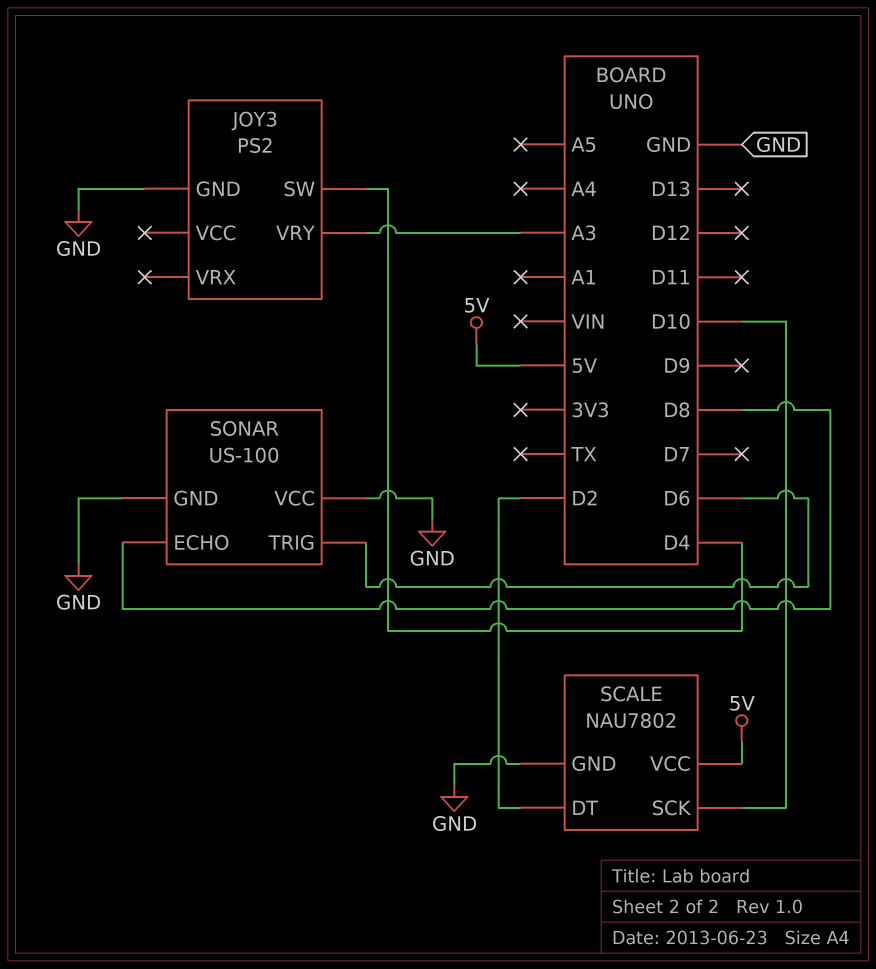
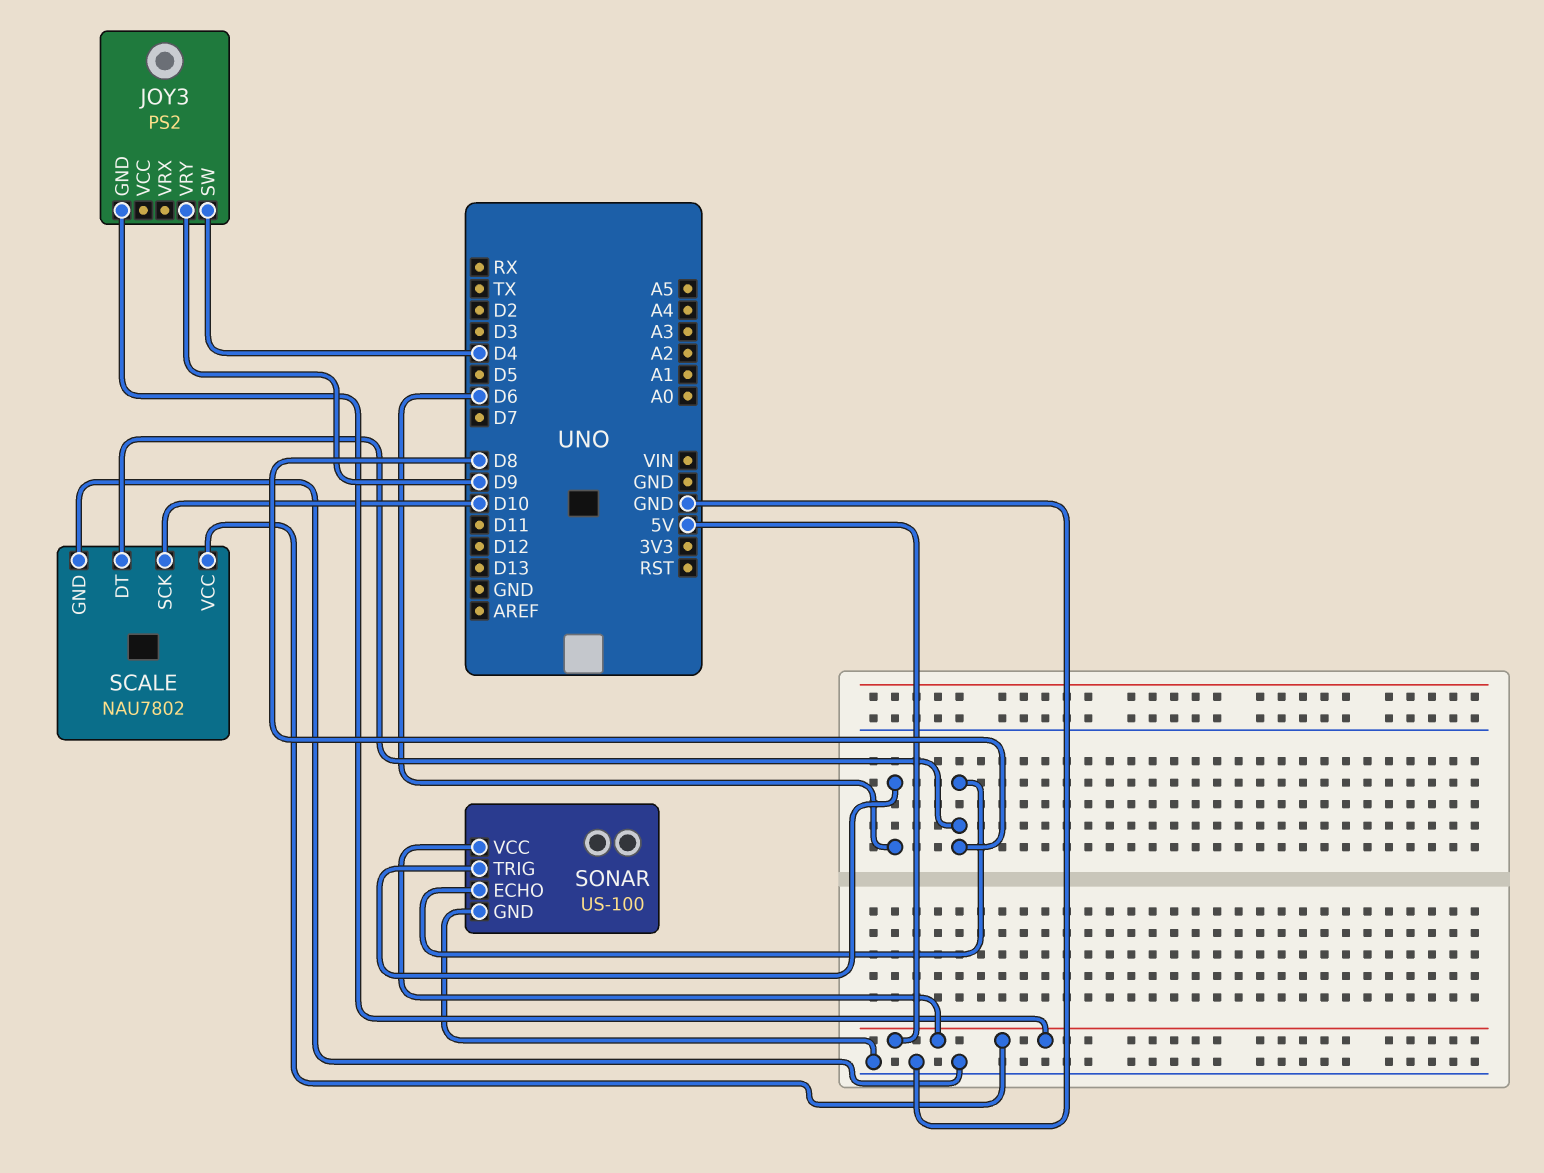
JOY3 pin GND: GND -> 5V
JOY3 pin VRY: A3 -> D9
SCALE pin DT: D2 -> D8
SONAR pin VCC: GND -> 5V

